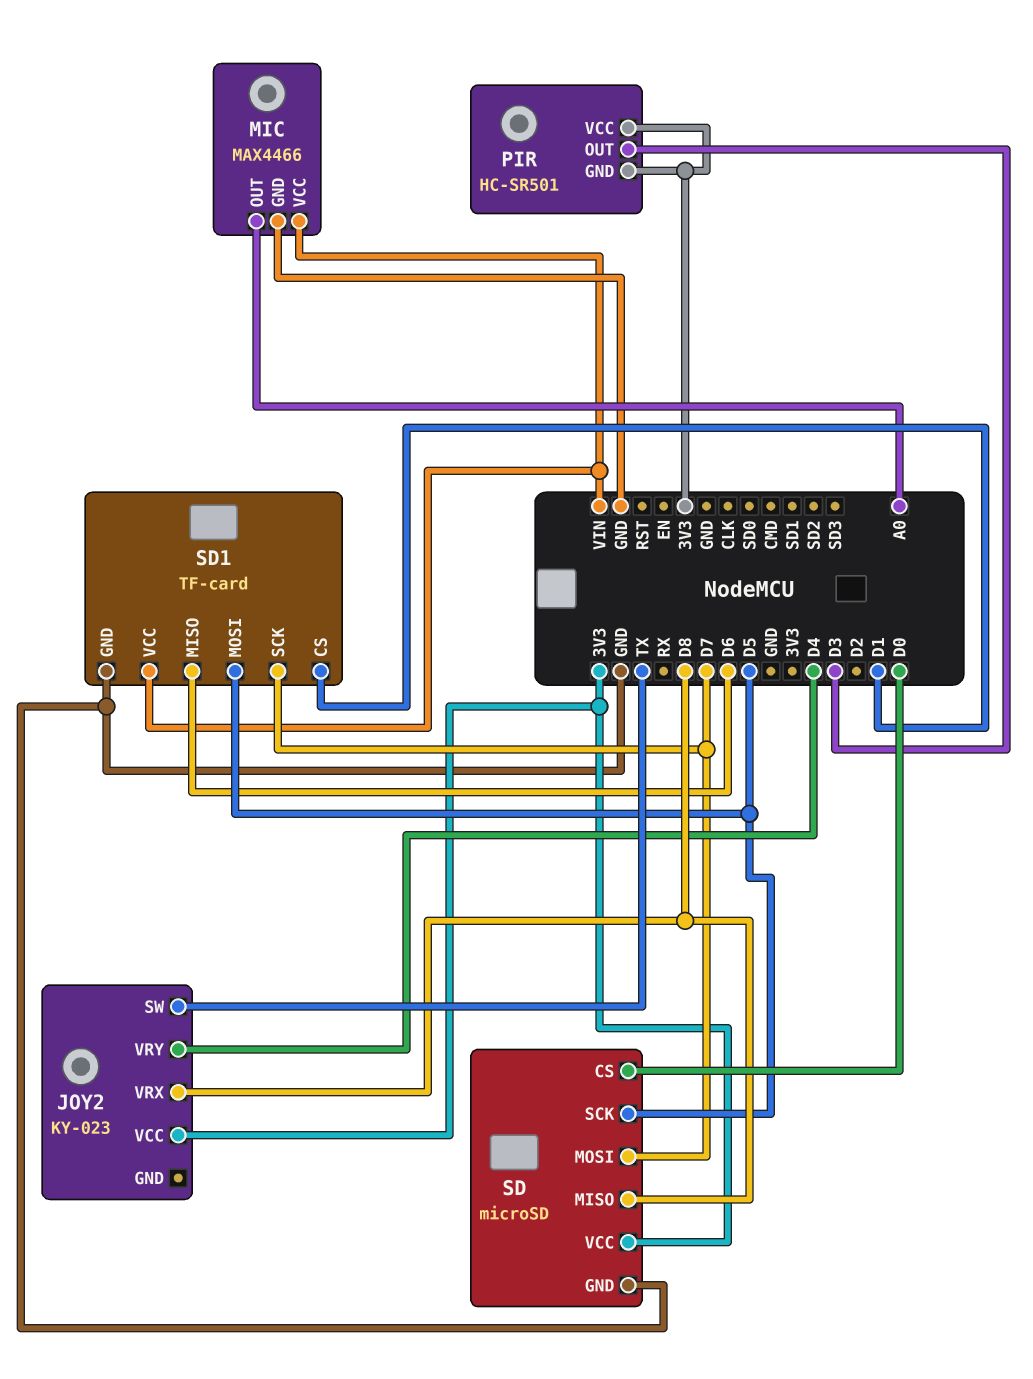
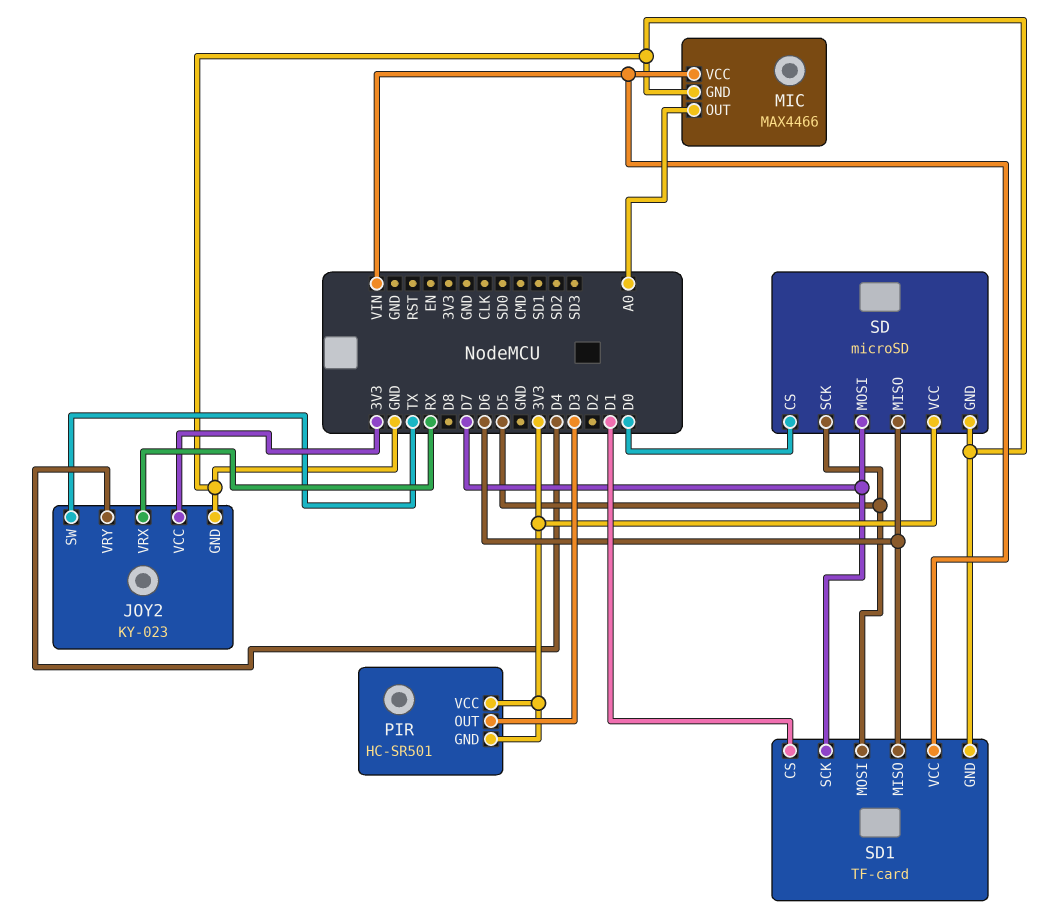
JOY2 pin GND: none -> GND
JOY2 pin VRX: D8 -> RX
SD pin MISO: D8 -> D6

